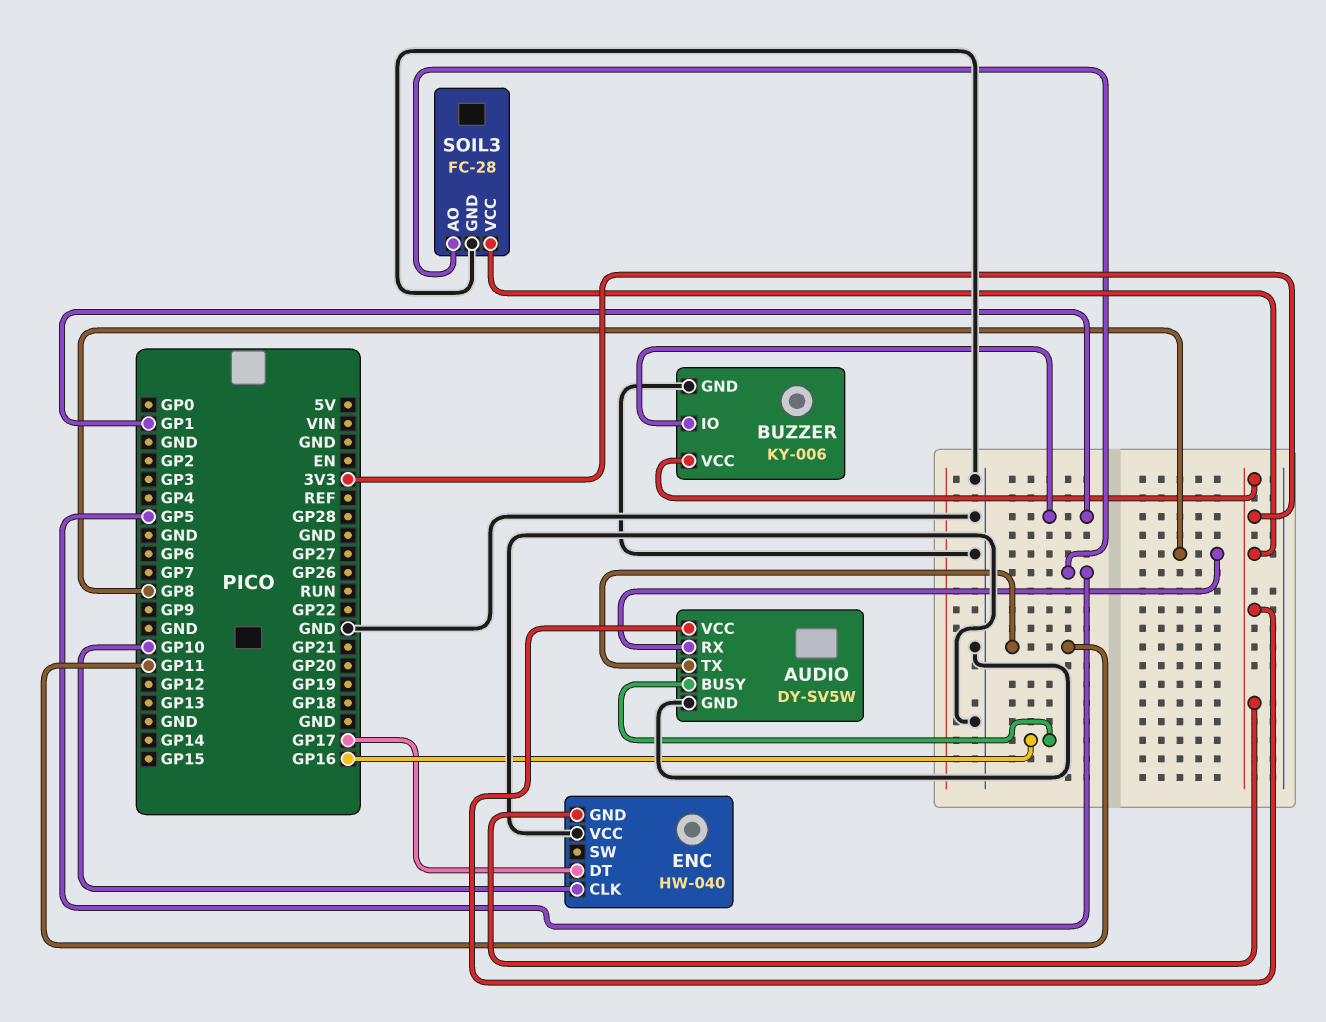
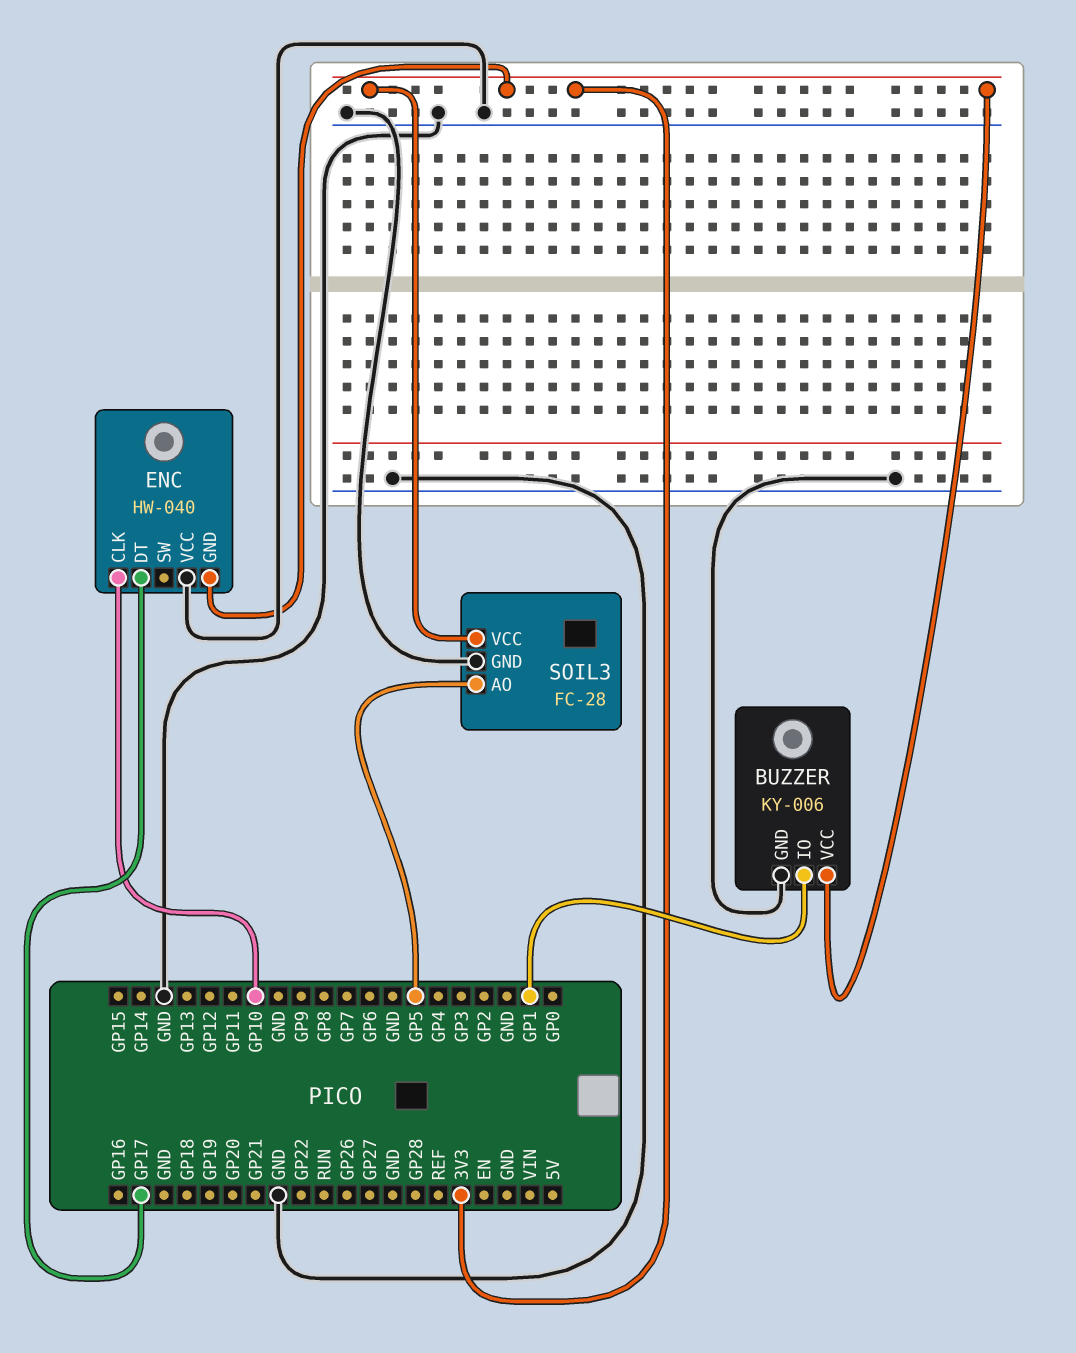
AUDIO: DY-SV5W -> none
AUDIO pin BUSY: GP16 -> none
AUDIO pin GND: GND -> none
AUDIO pin RX: GP8 -> none
AUDIO pin TX: GP11 -> none
AUDIO pin VCC: 3V3 -> none

